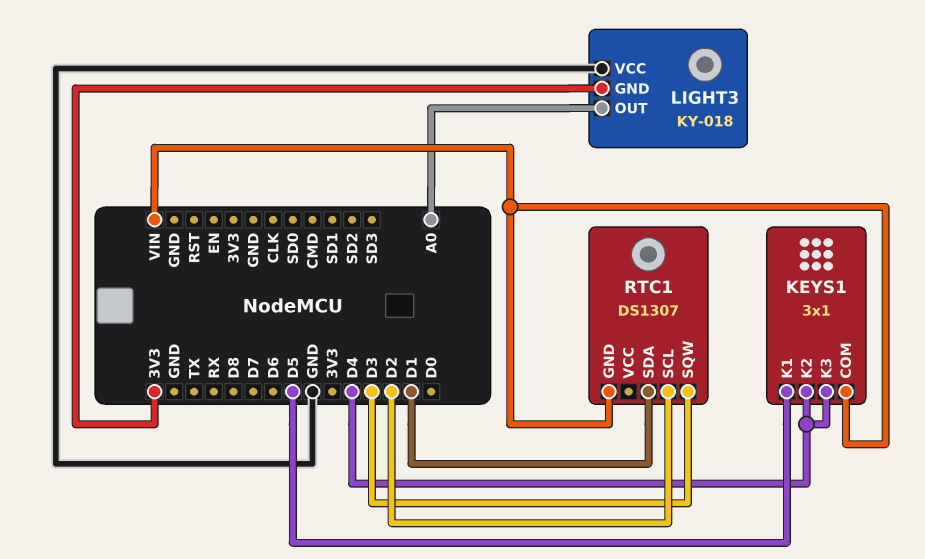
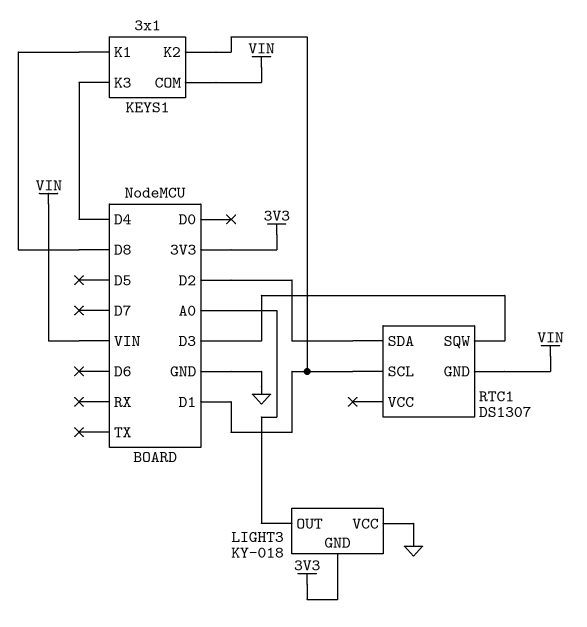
KEYS1 pin K1: D5 -> D8
KEYS1 pin K2: D4 -> D1
RTC1 pin SCL: D2 -> D1
RTC1 pin SDA: D1 -> D2

